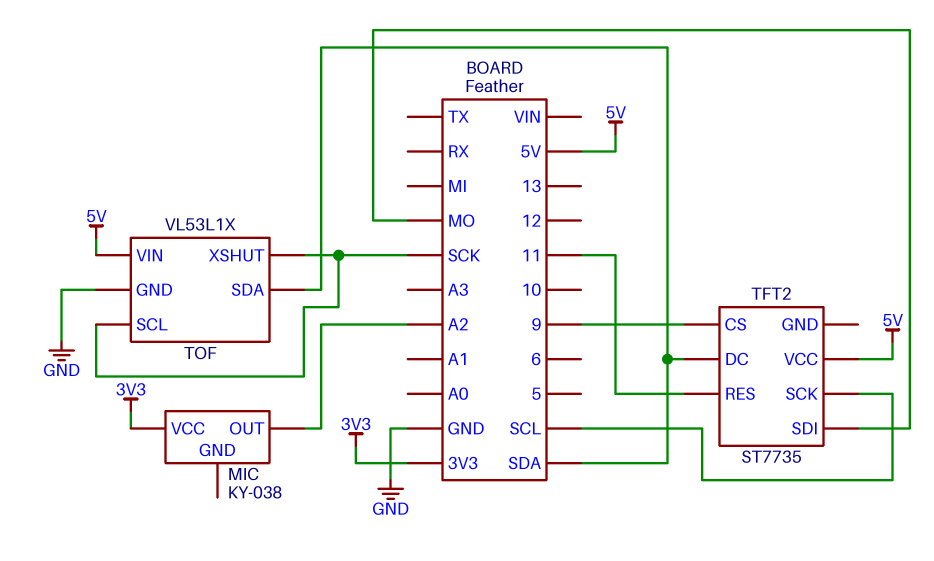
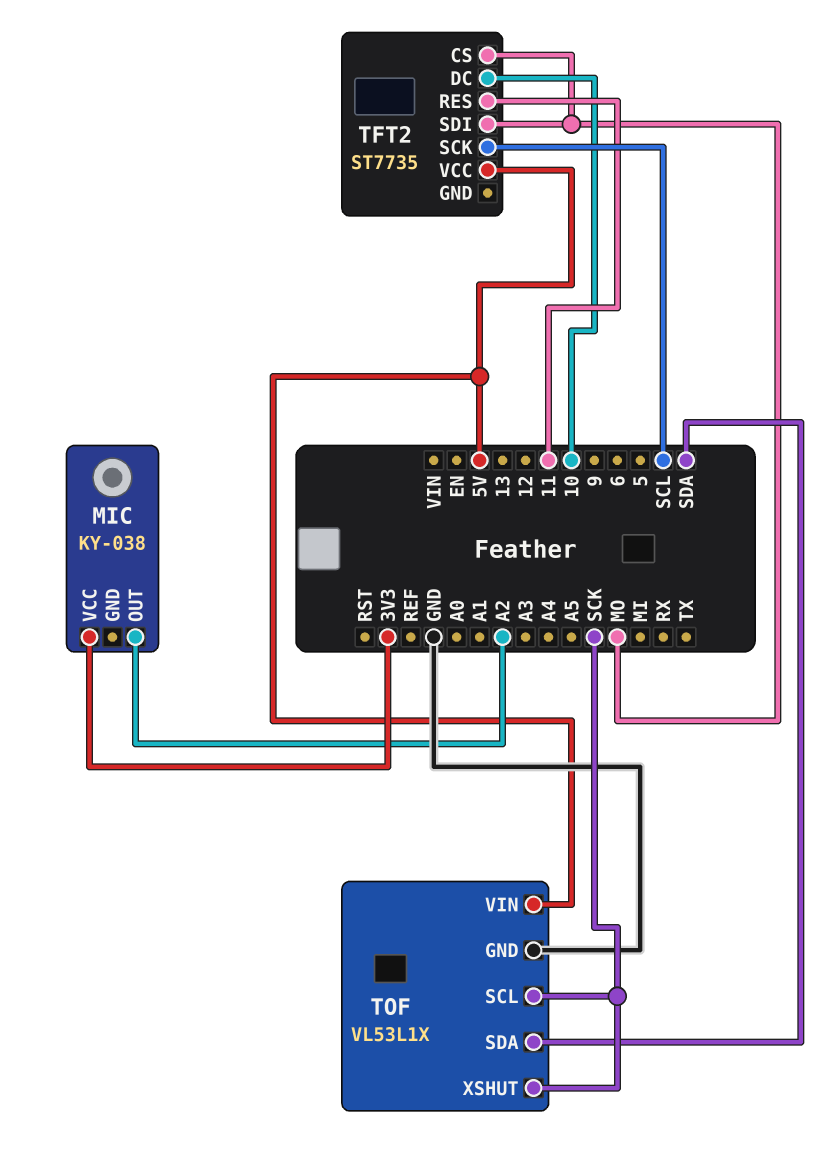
TFT2 pin CS: 9 -> MO
TFT2 pin DC: SDA -> 10

